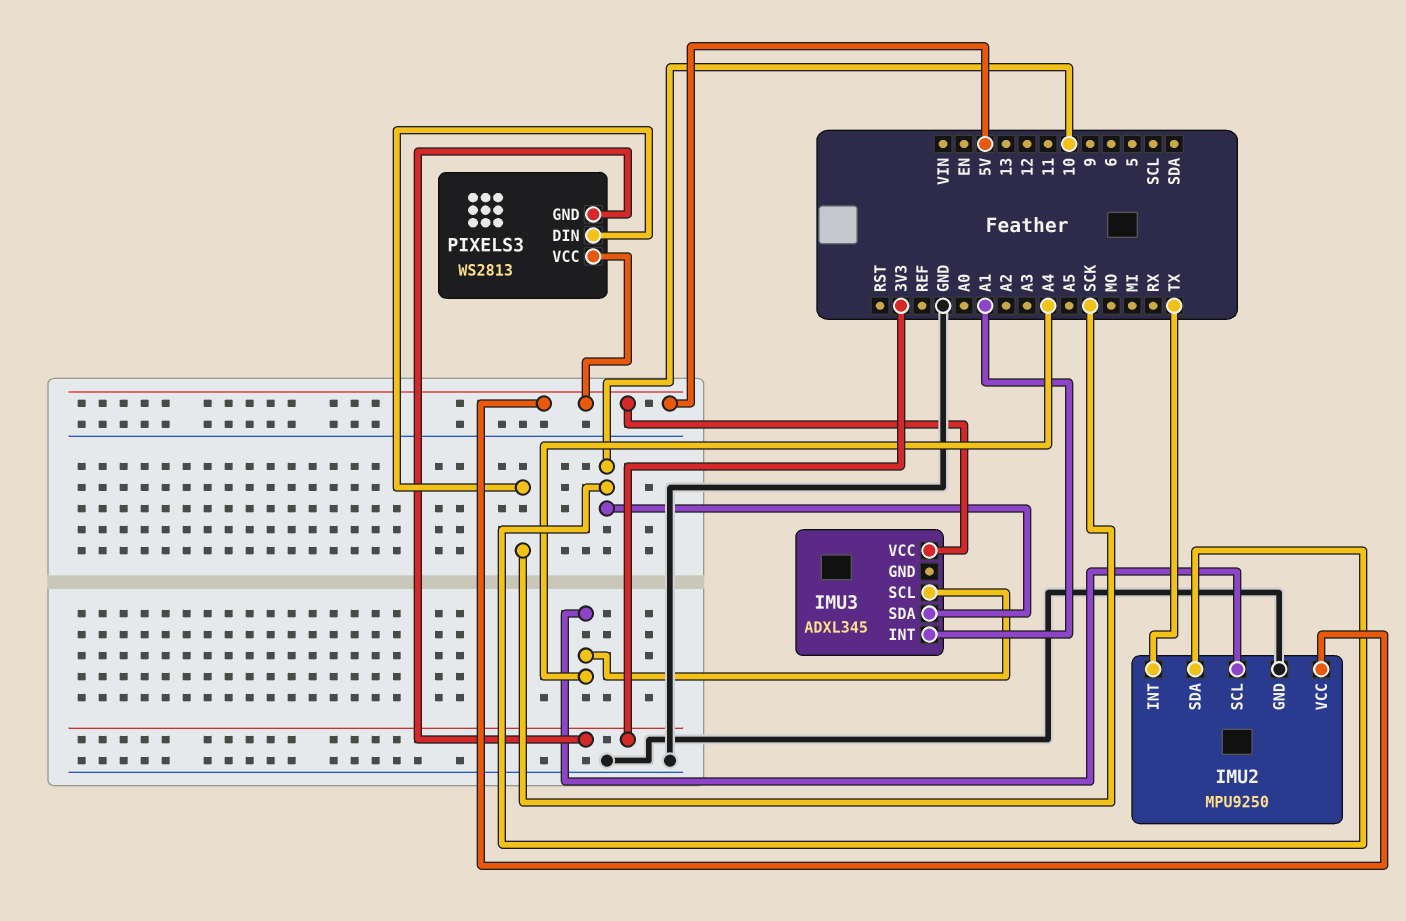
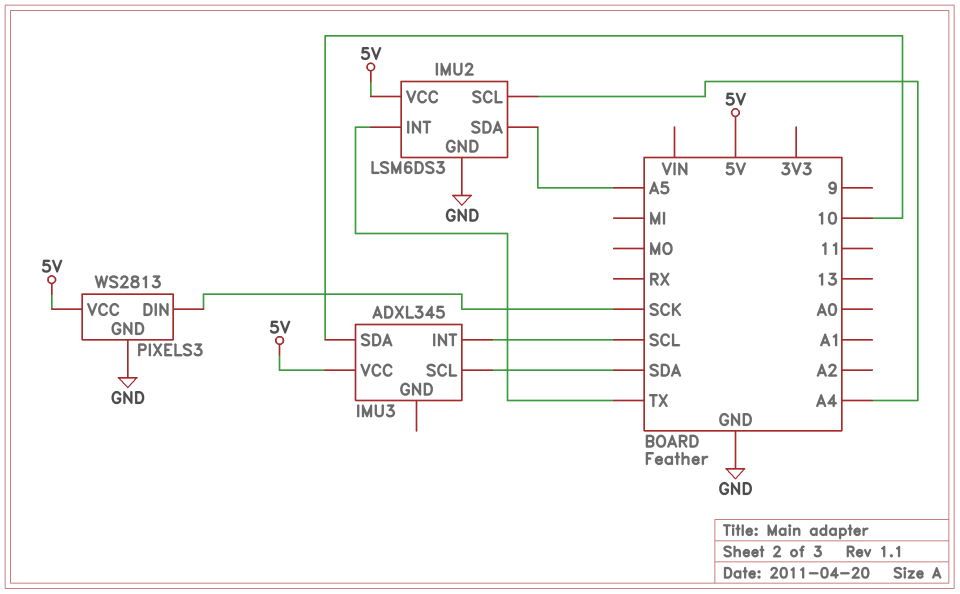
IMU2: MPU9250 -> LSM6DS3
IMU2 pin SDA: 10 -> A5
IMU3 pin INT: A1 -> SCL
IMU3 pin SCL: A4 -> SDA
PIXELS3 pin GND: 3V3 -> GND

